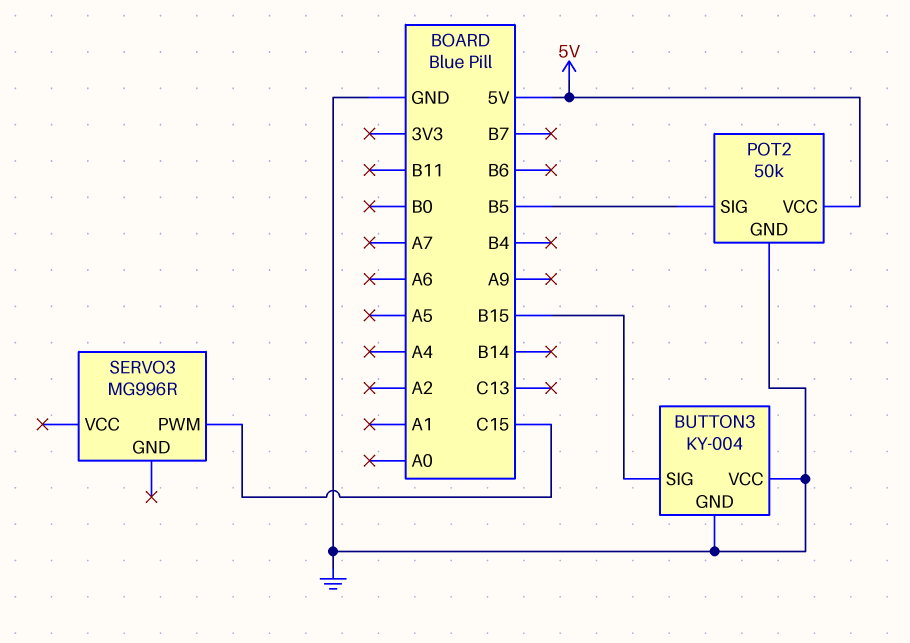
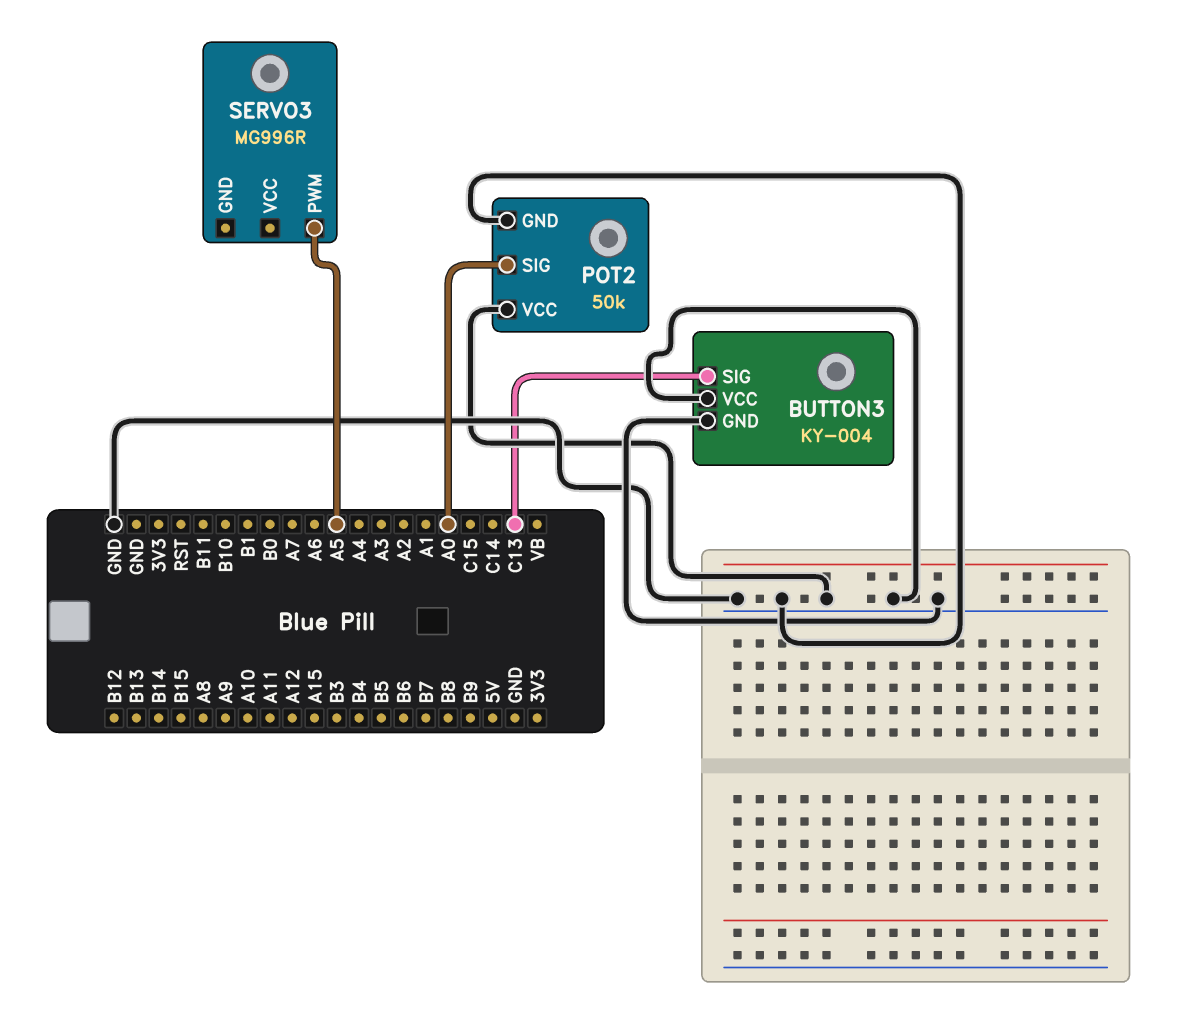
BUTTON3 pin SIG: B15 -> C13
POT2 pin SIG: B5 -> A0
POT2 pin VCC: 5V -> GND
SERVO3 pin PWM: C15 -> A5

